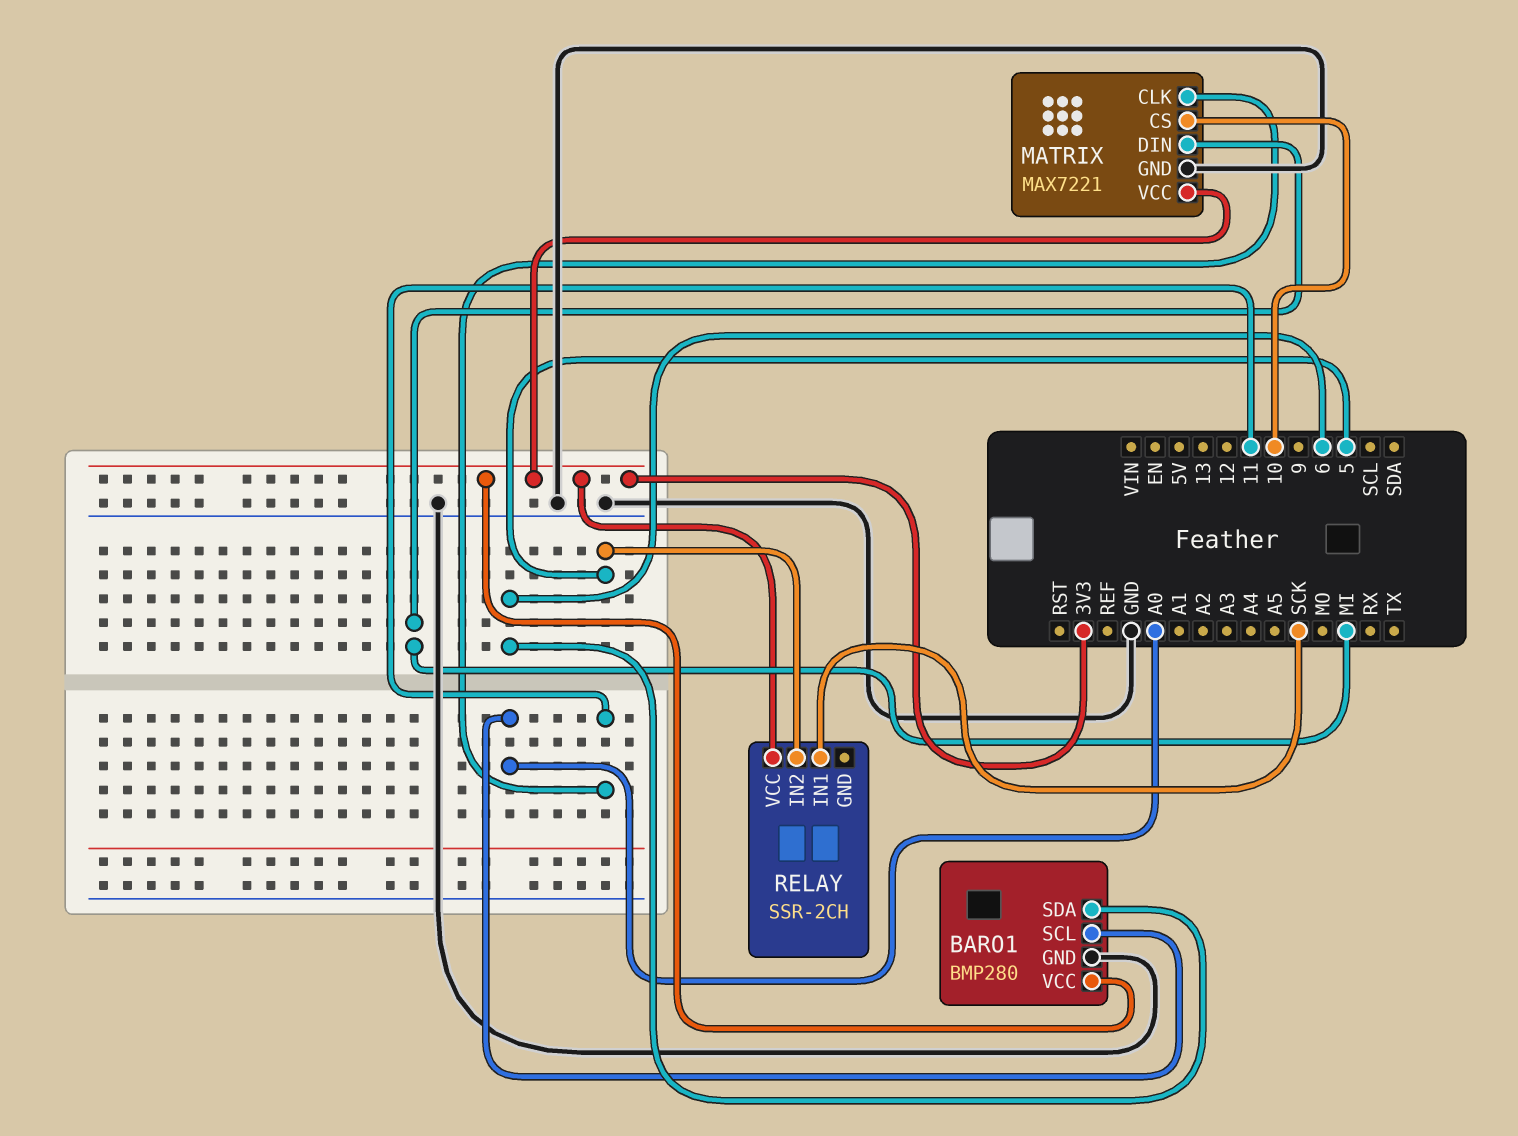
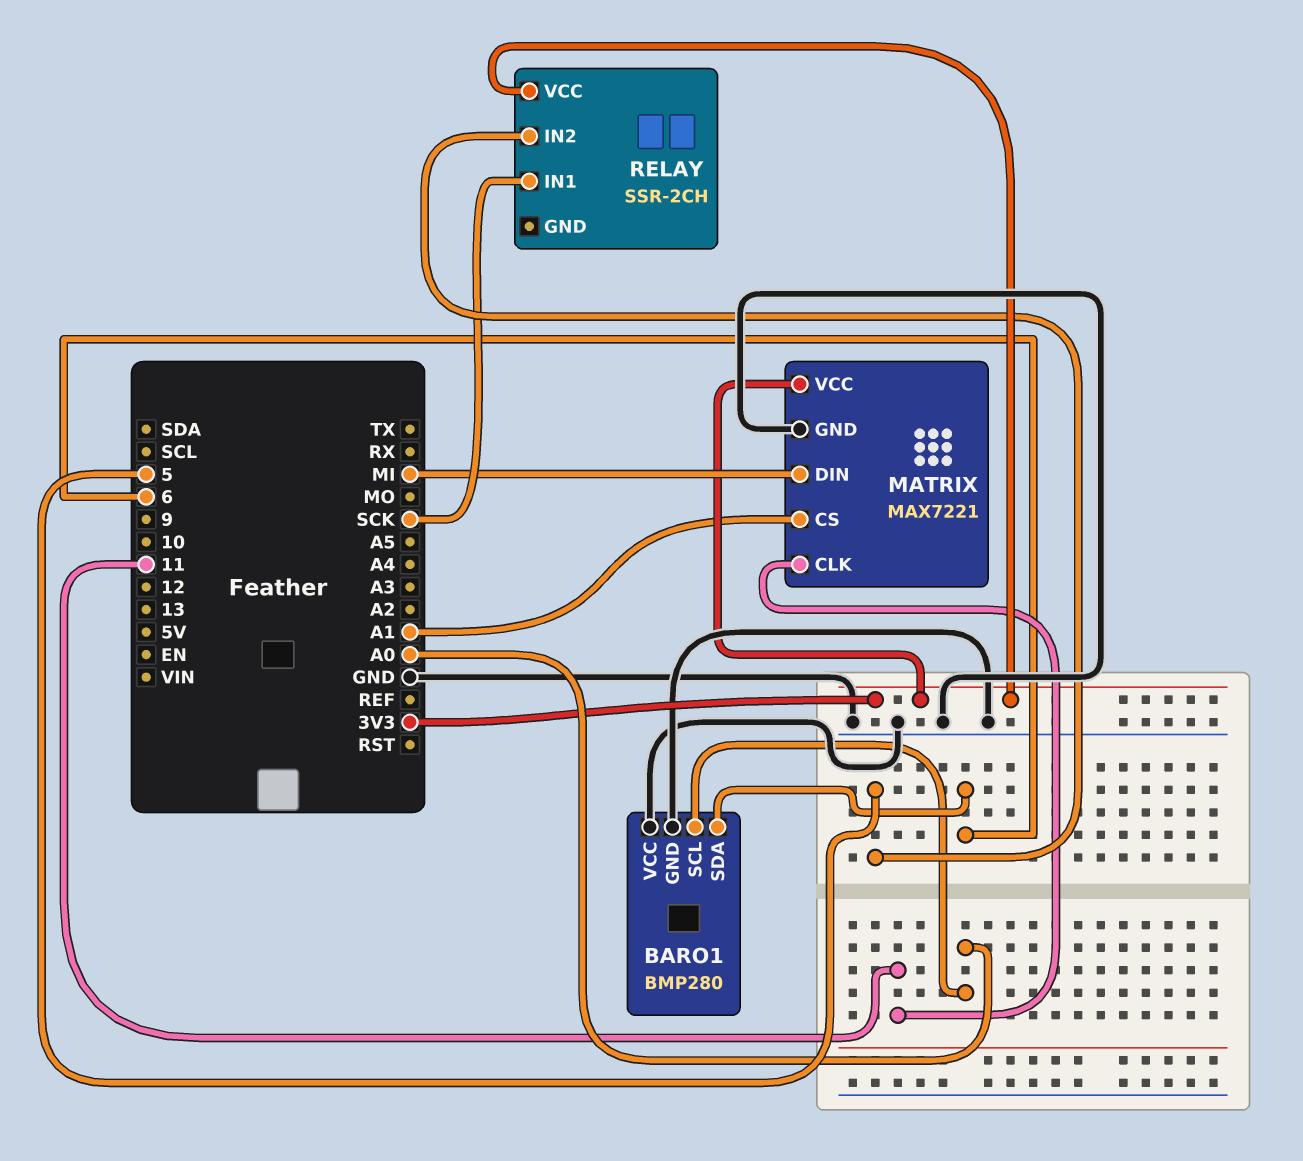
BARO1 pin VCC: 3V3 -> GND
MATRIX pin CS: 10 -> A1

